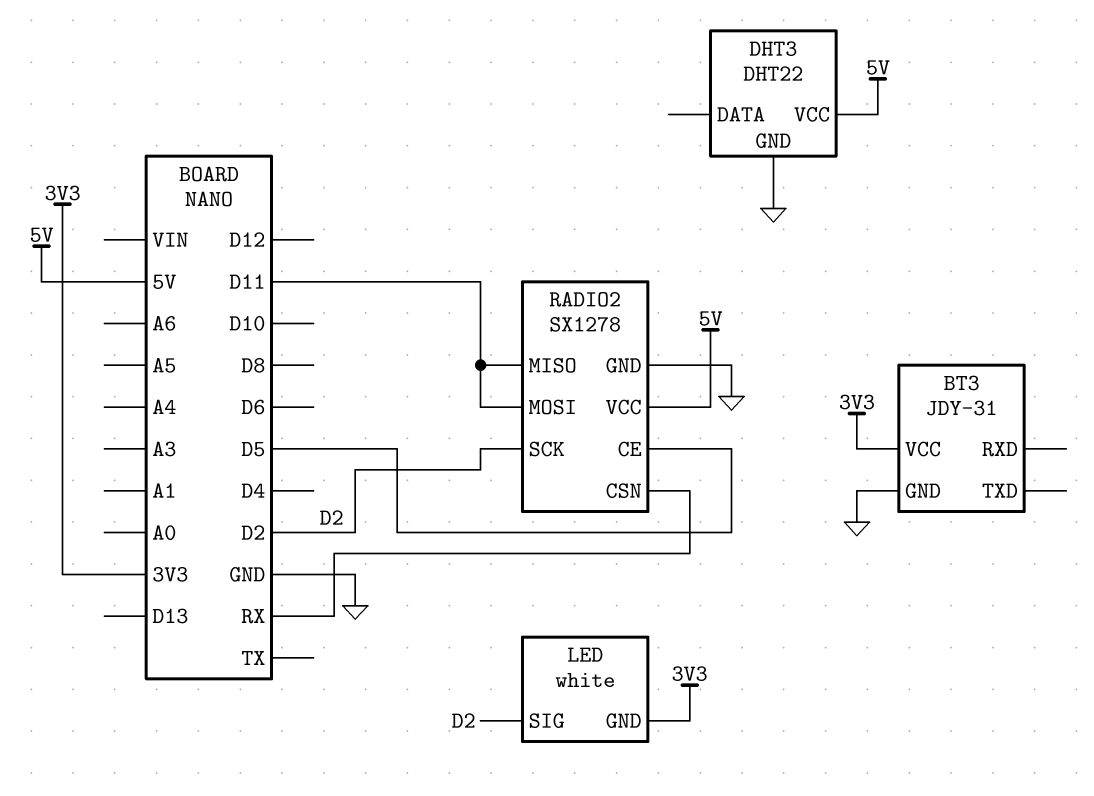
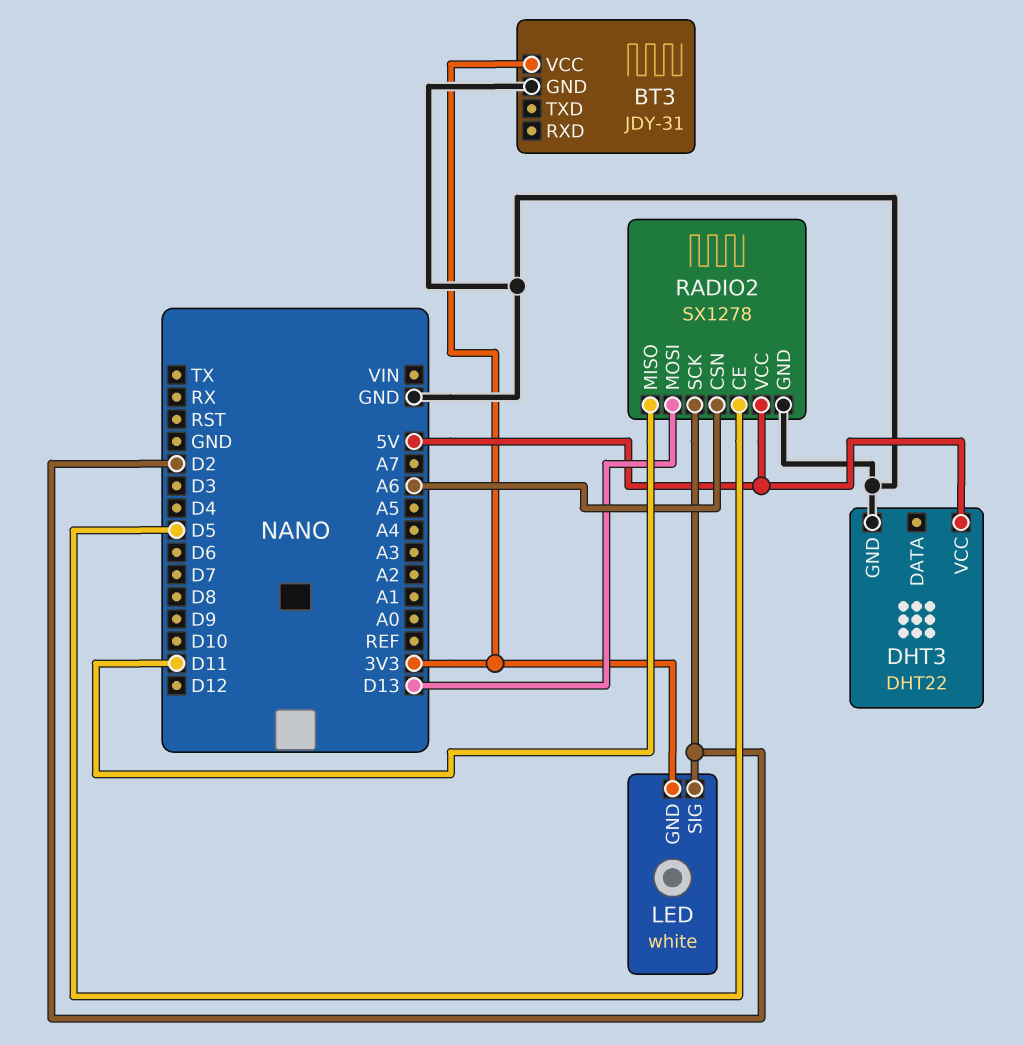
RADIO2 pin CSN: RX -> A6
RADIO2 pin MOSI: D11 -> D13

